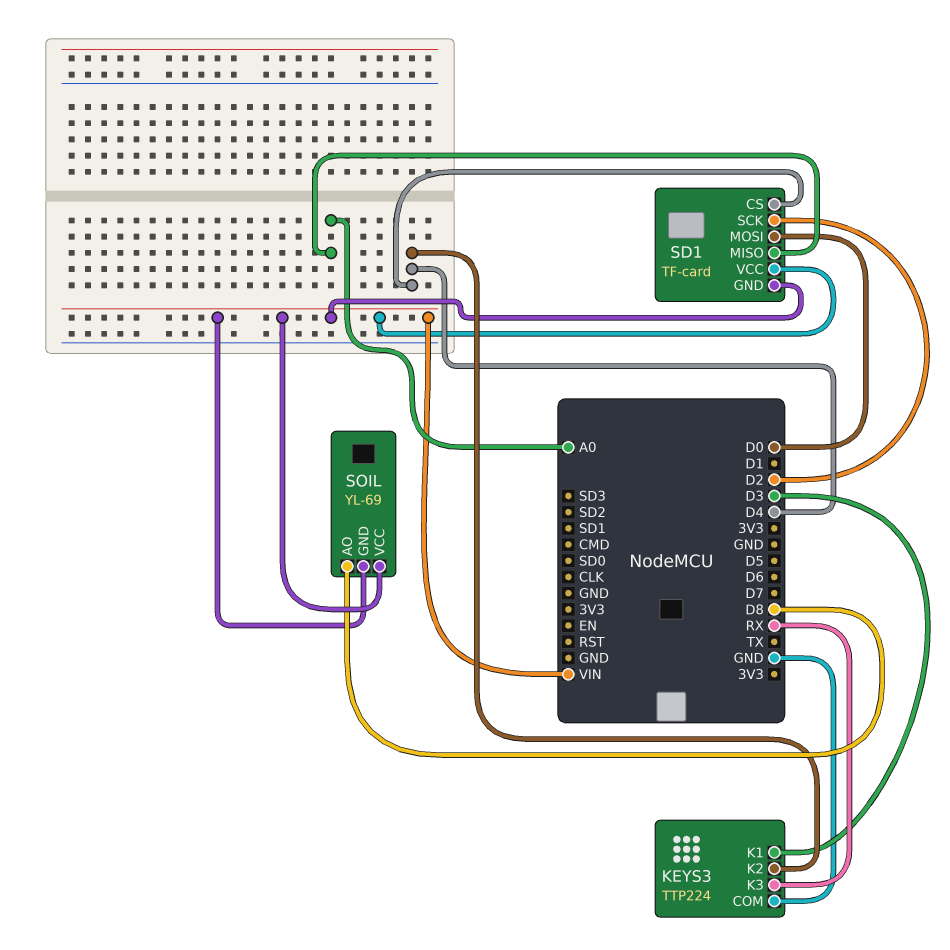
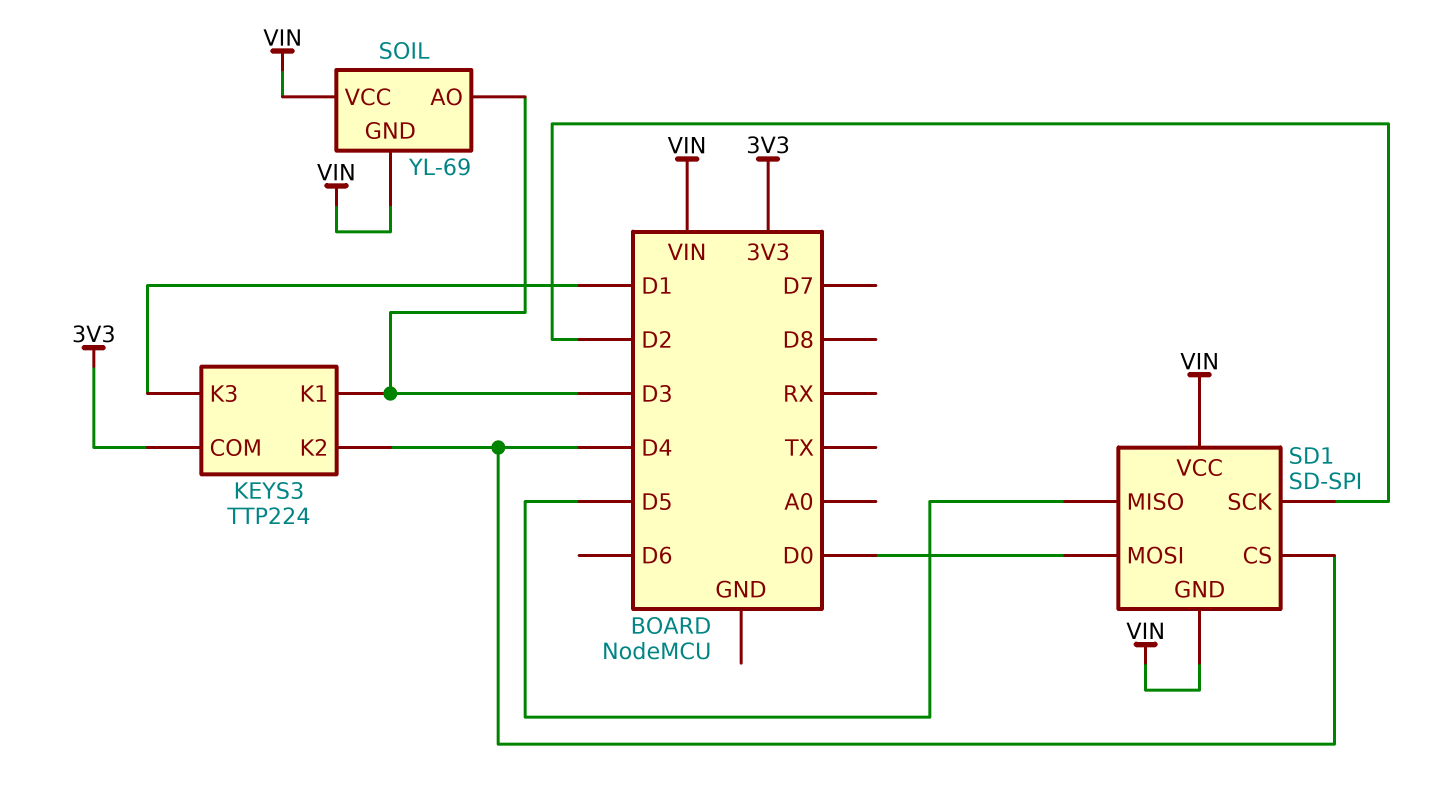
KEYS3 pin COM: GND -> 3V3
KEYS3 pin K3: RX -> D1
SD1: TF-card -> SD-SPI
SD1 pin MISO: A0 -> D5
SOIL pin AO: D8 -> D3

